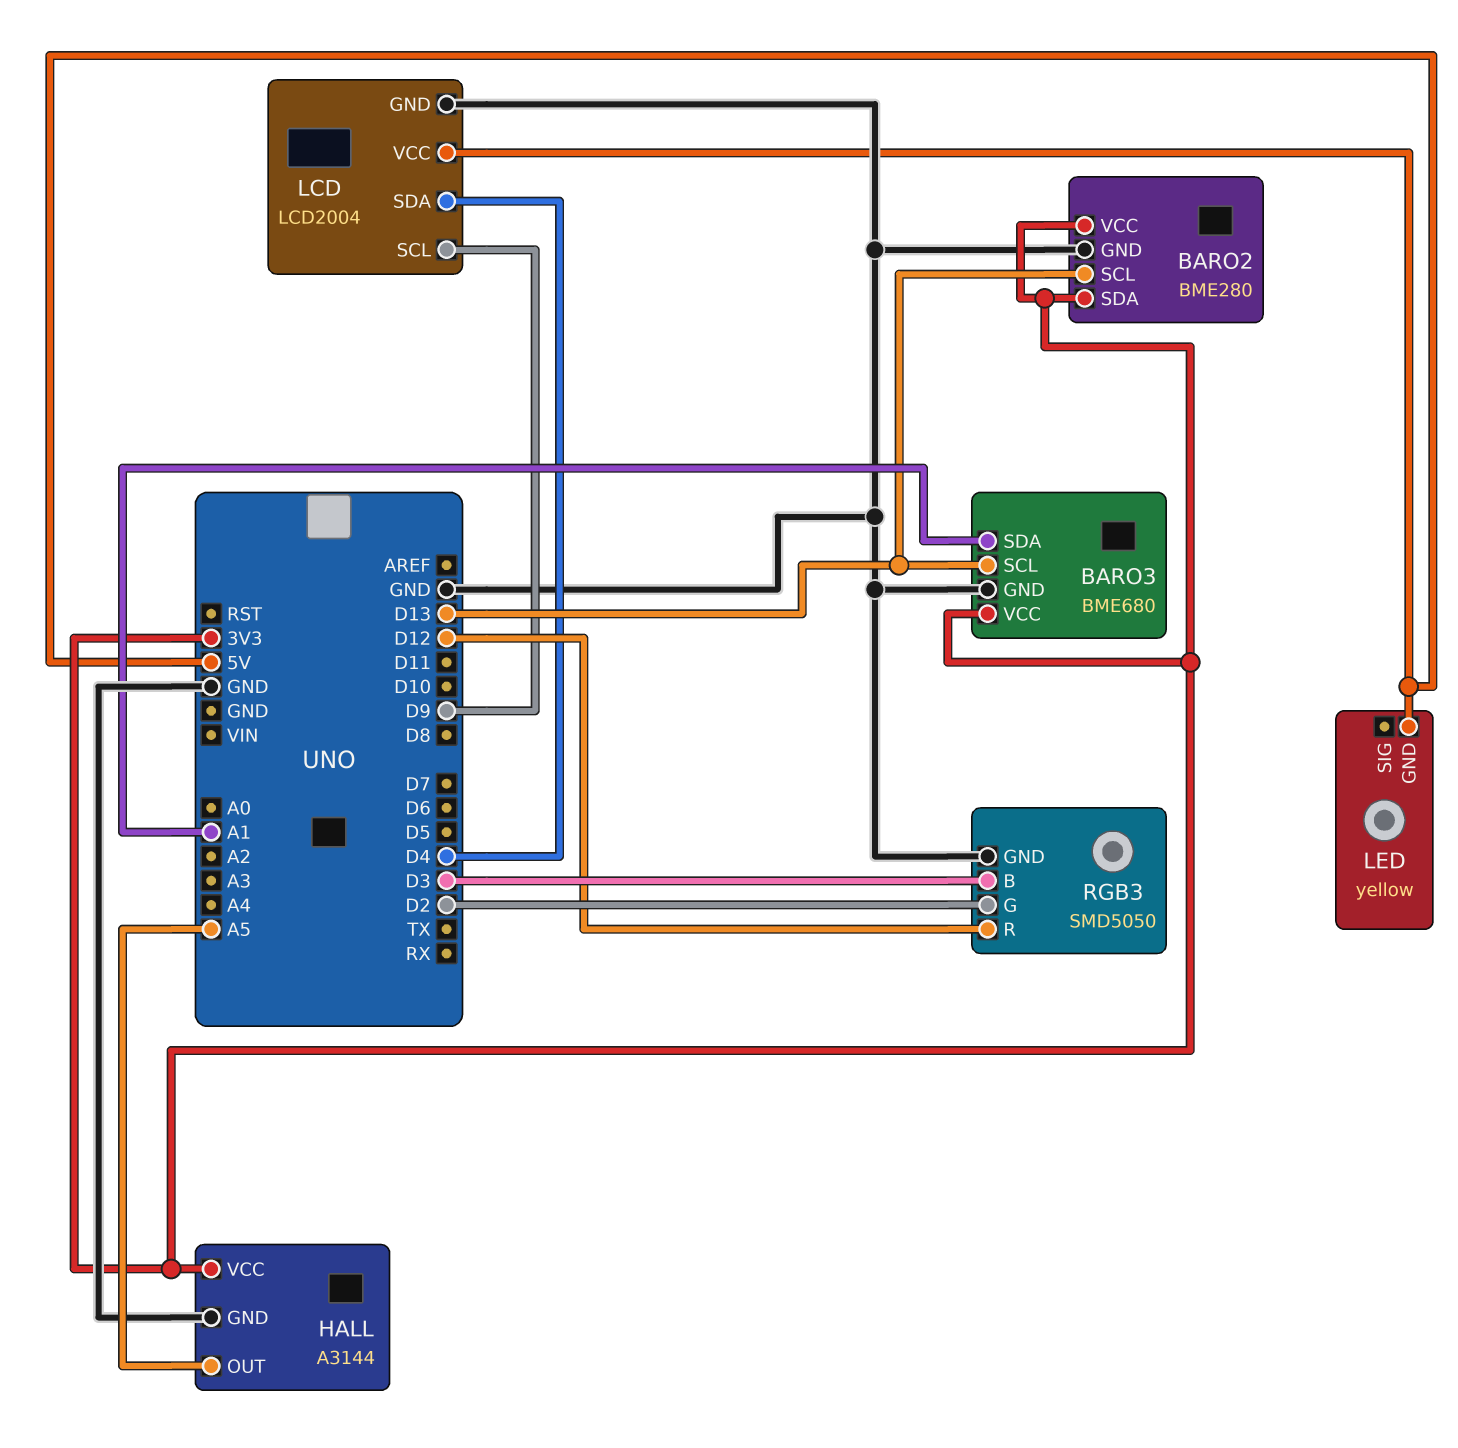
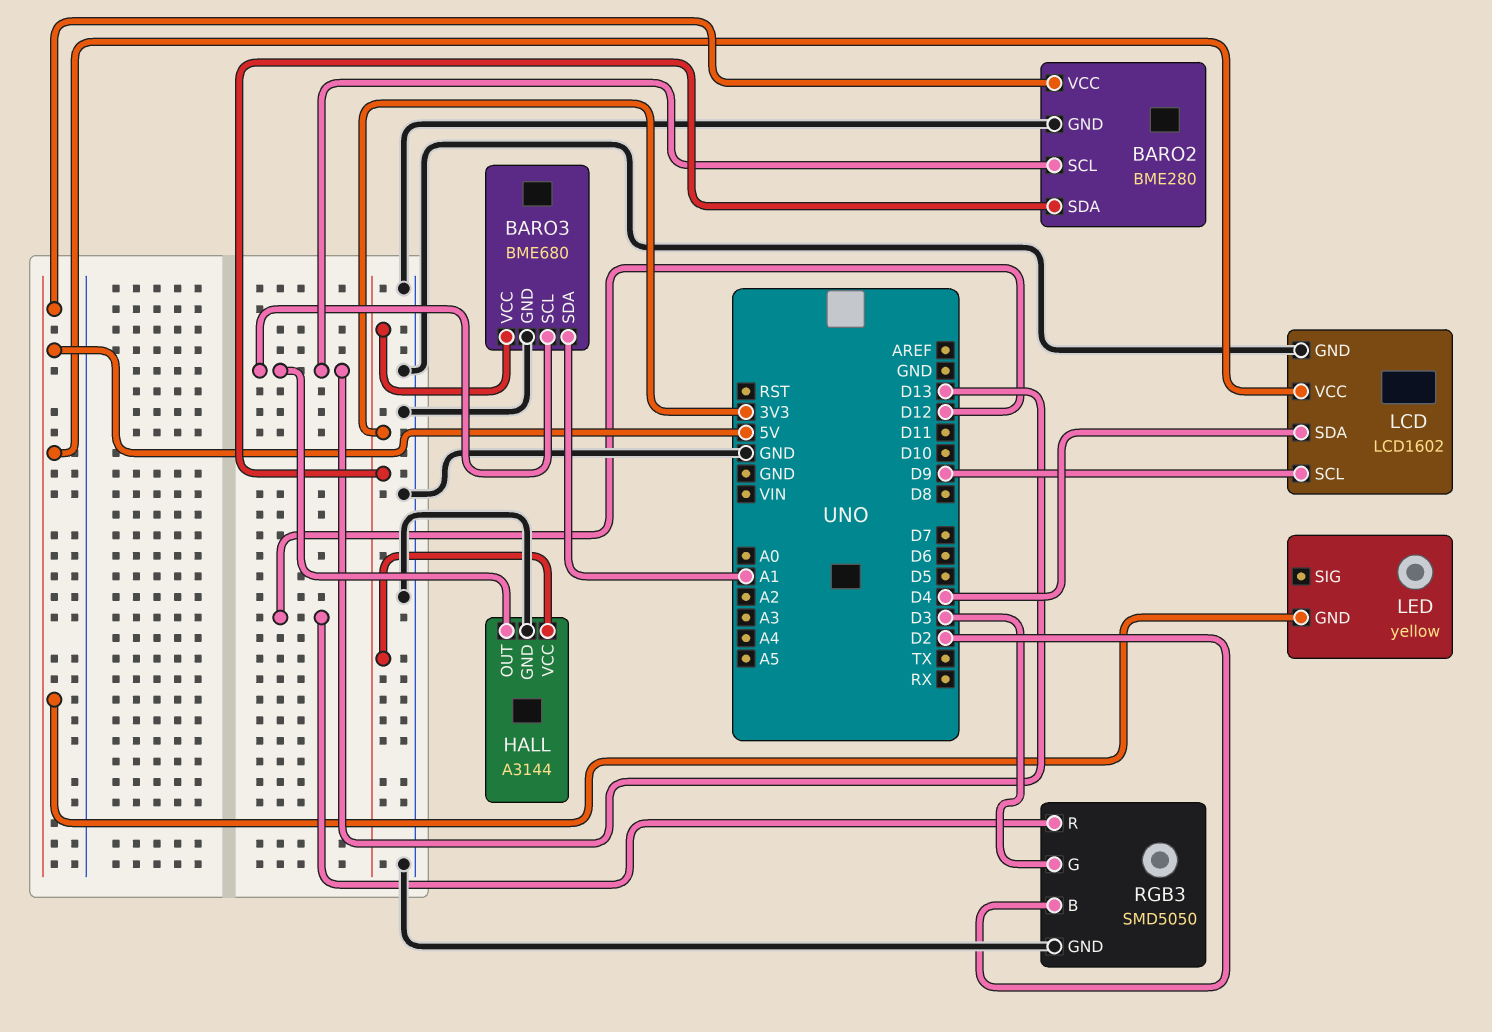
BARO2 pin VCC: 3V3 -> 5V
HALL pin OUT: A5 -> D13
LCD: LCD2004 -> LCD1602
RGB3 pin B: D3 -> D2
RGB3 pin G: D2 -> D3

